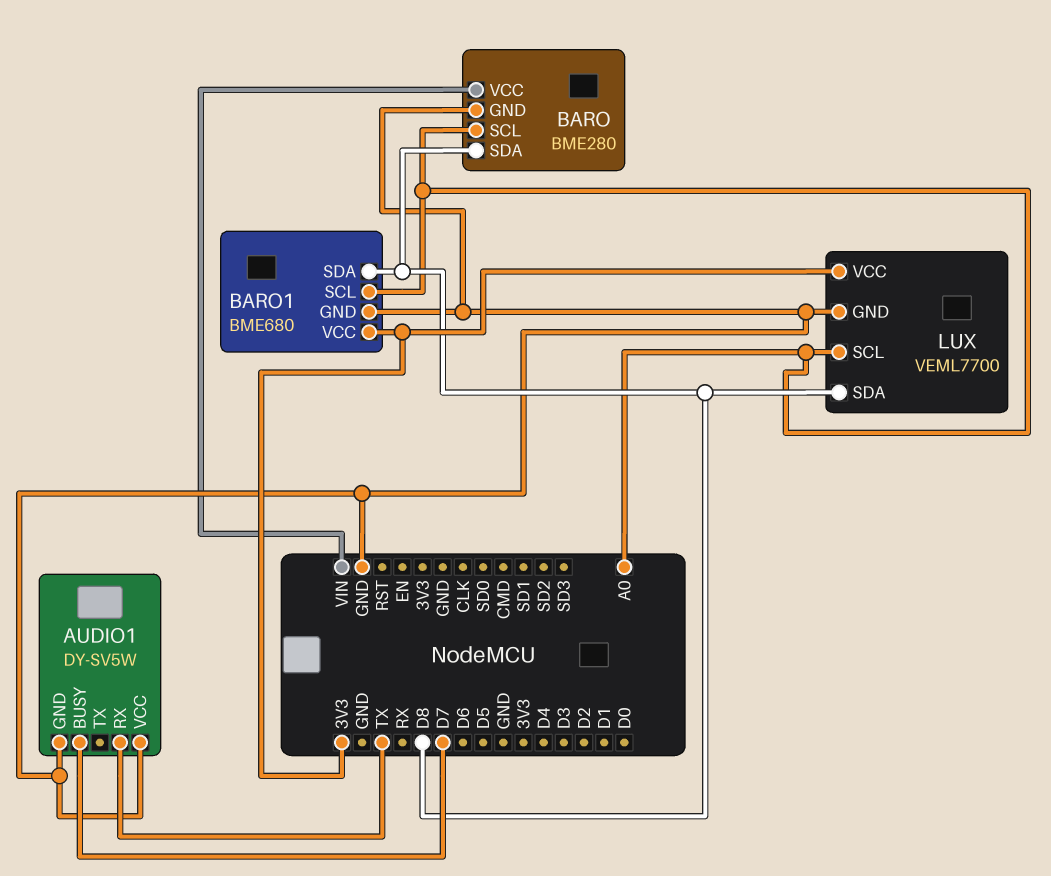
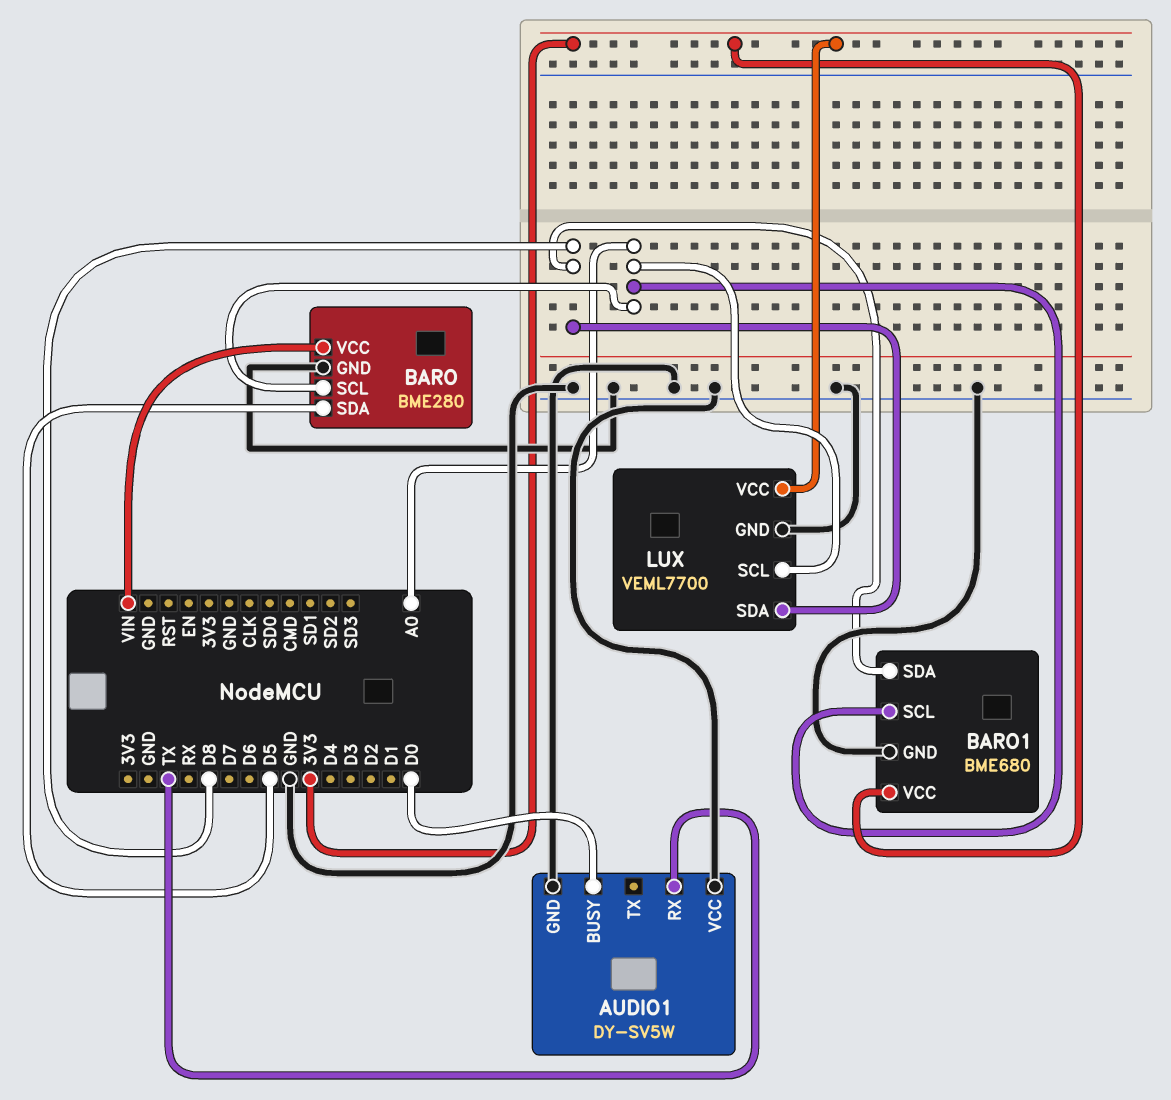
AUDIO1 pin BUSY: D7 -> D0
BARO pin SDA: D8 -> D5

